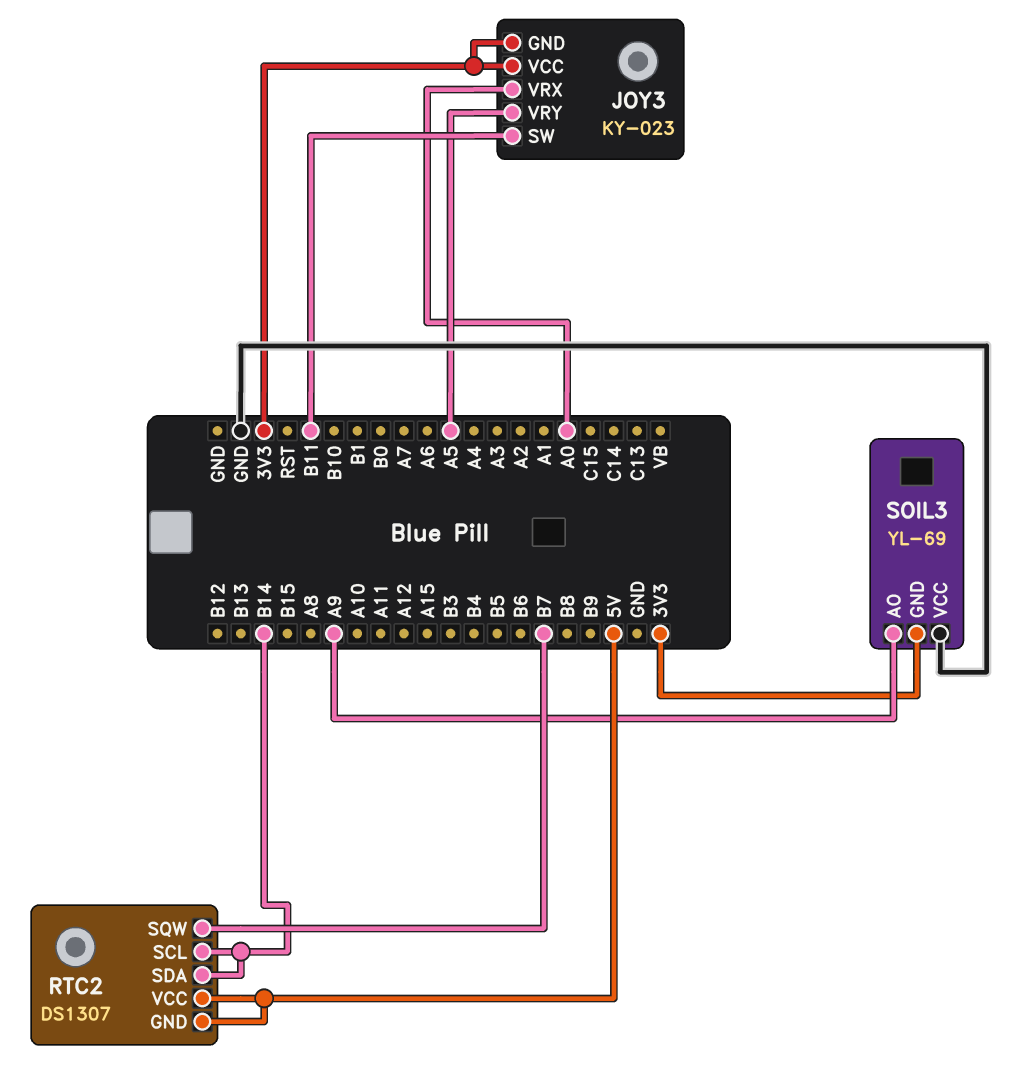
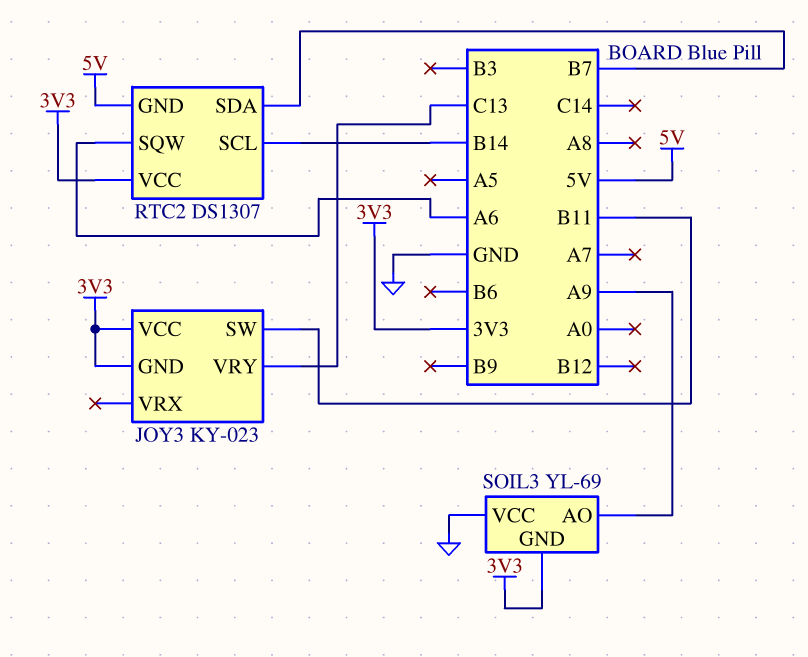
JOY3 pin VRX: A0 -> none
JOY3 pin VRY: A5 -> C13
RTC2 pin SDA: B14 -> B7
RTC2 pin SQW: B7 -> A6
RTC2 pin VCC: 5V -> 3V3

